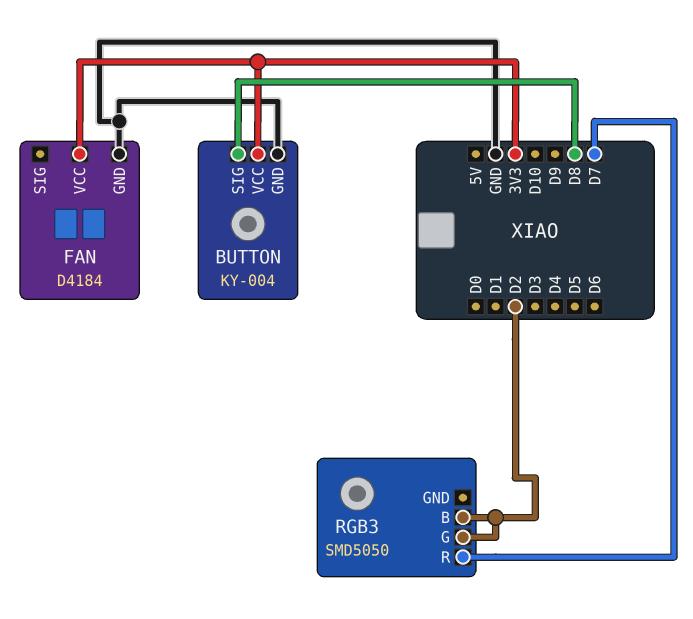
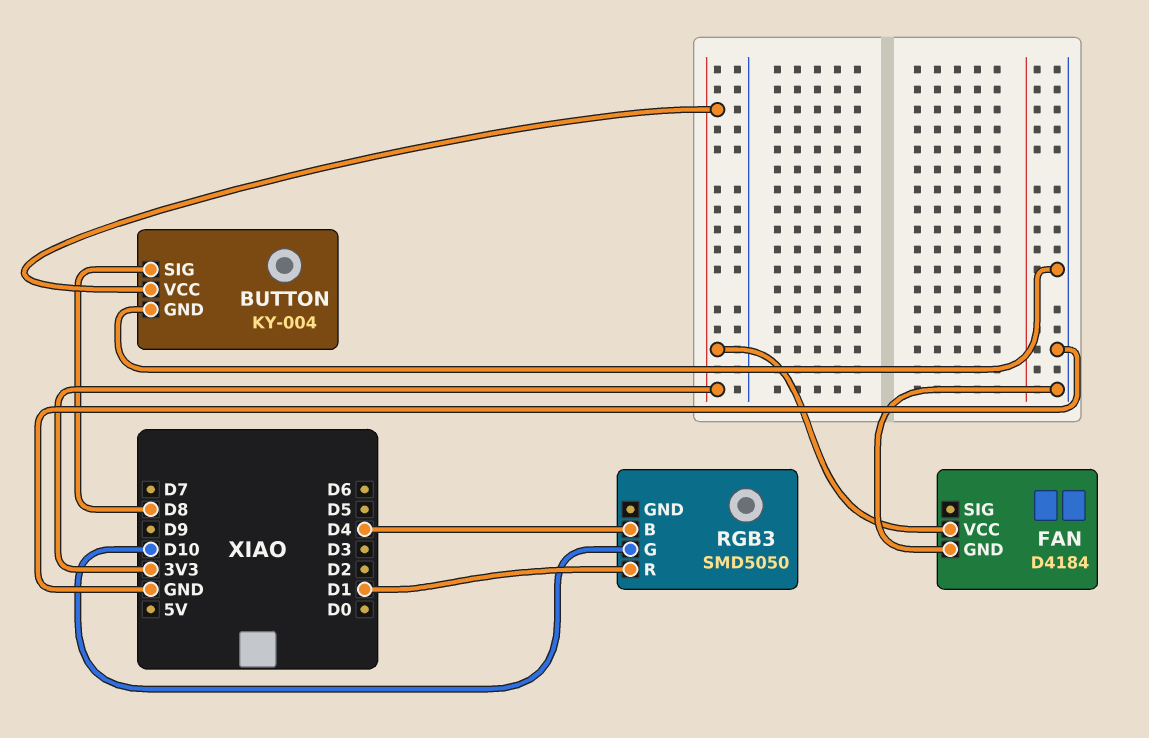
RGB3 pin B: D2 -> D4
RGB3 pin G: D2 -> D10
RGB3 pin R: D7 -> D1

